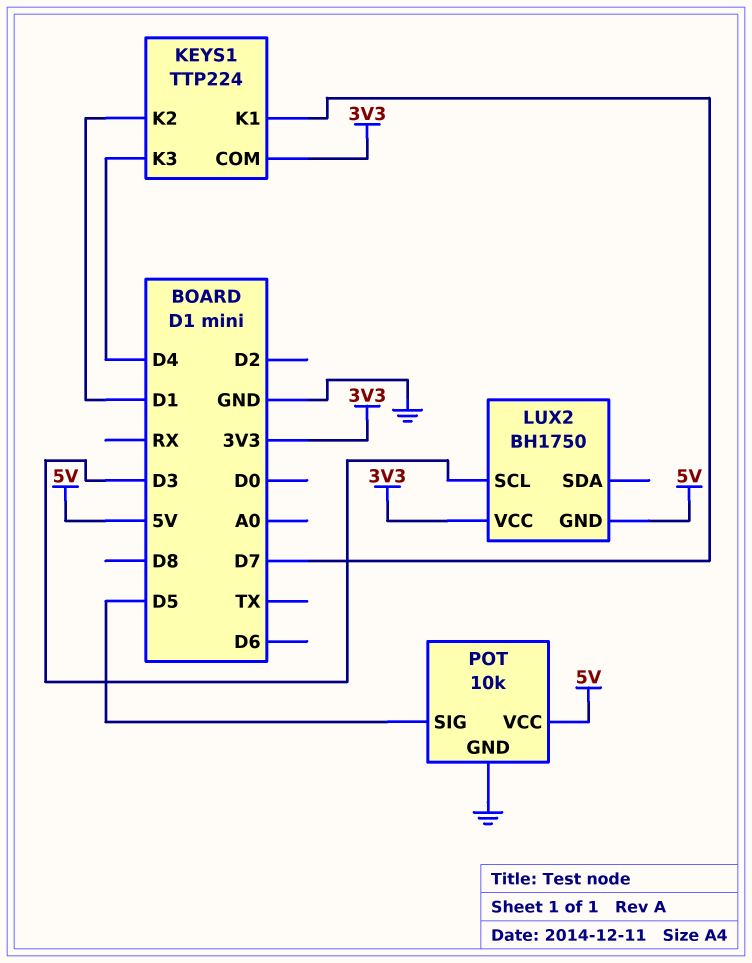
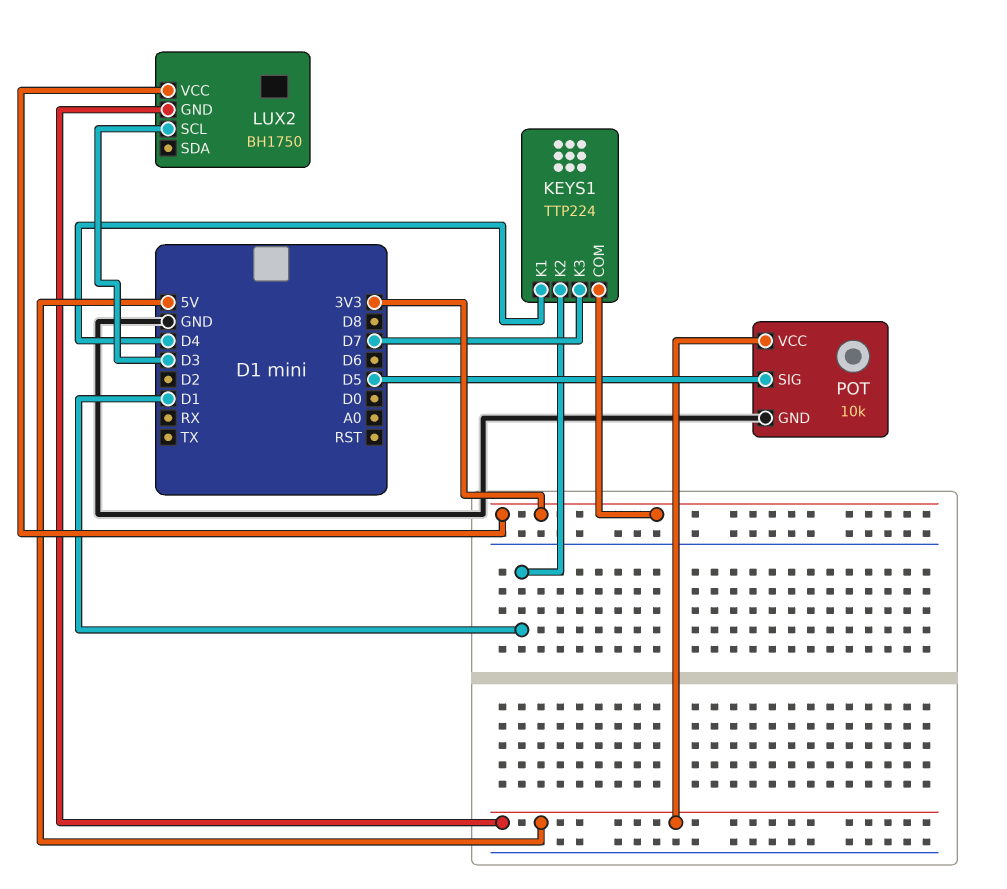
KEYS1 pin K1: D7 -> D4
KEYS1 pin K3: D4 -> D7

